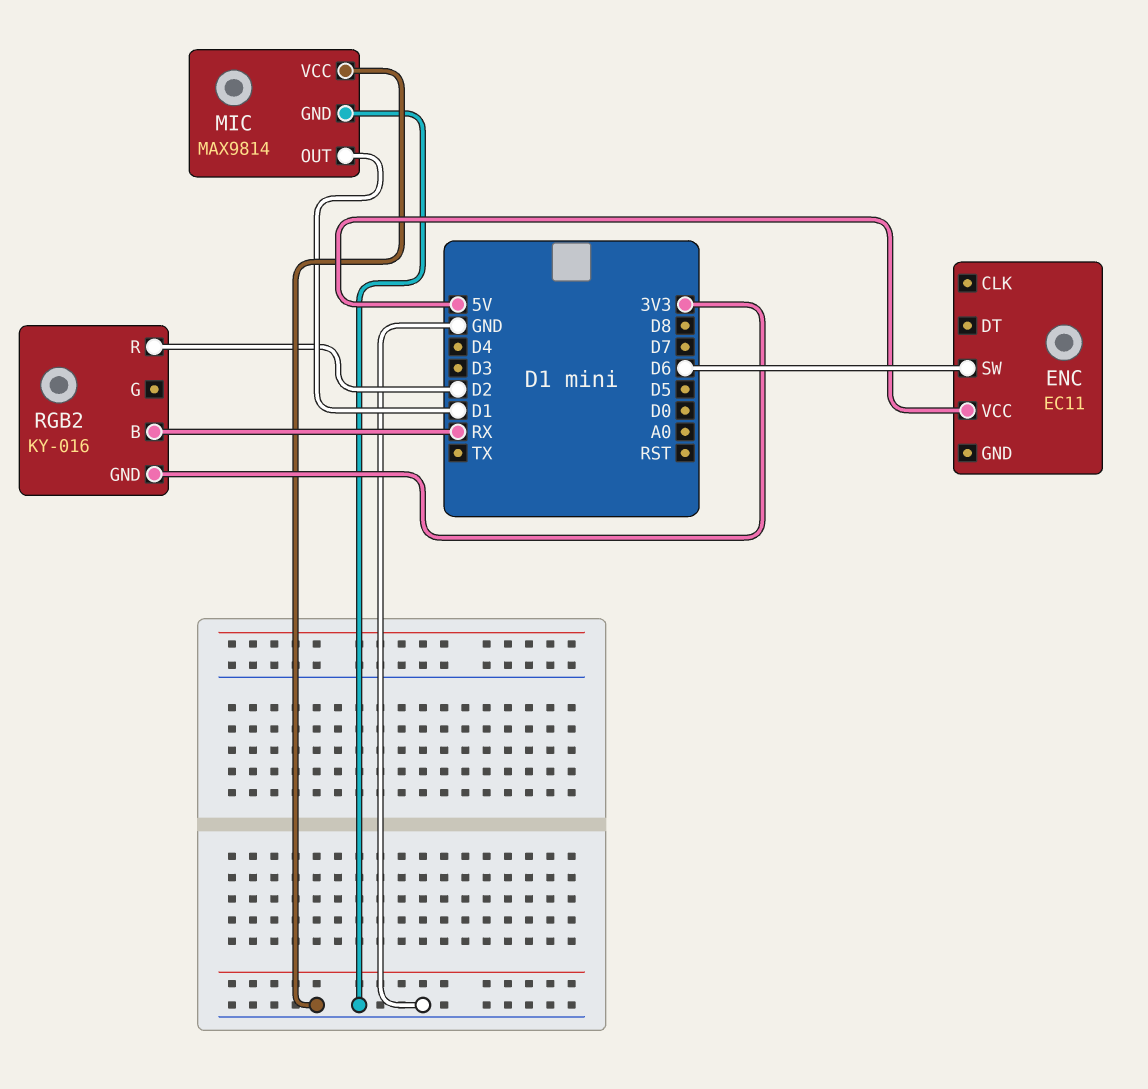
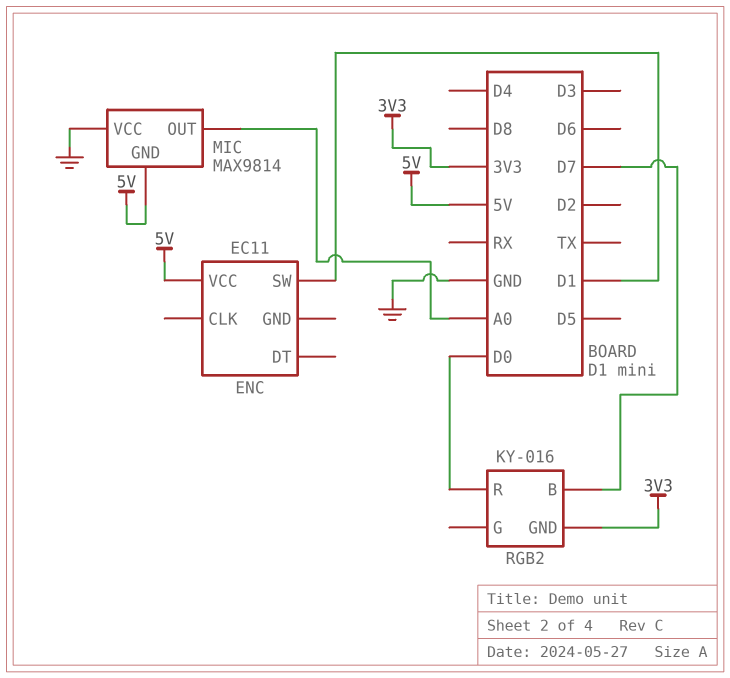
ENC pin SW: D6 -> D1
MIC pin GND: GND -> 5V
MIC pin OUT: D1 -> A0
RGB2 pin B: RX -> D7
RGB2 pin R: D2 -> D0

